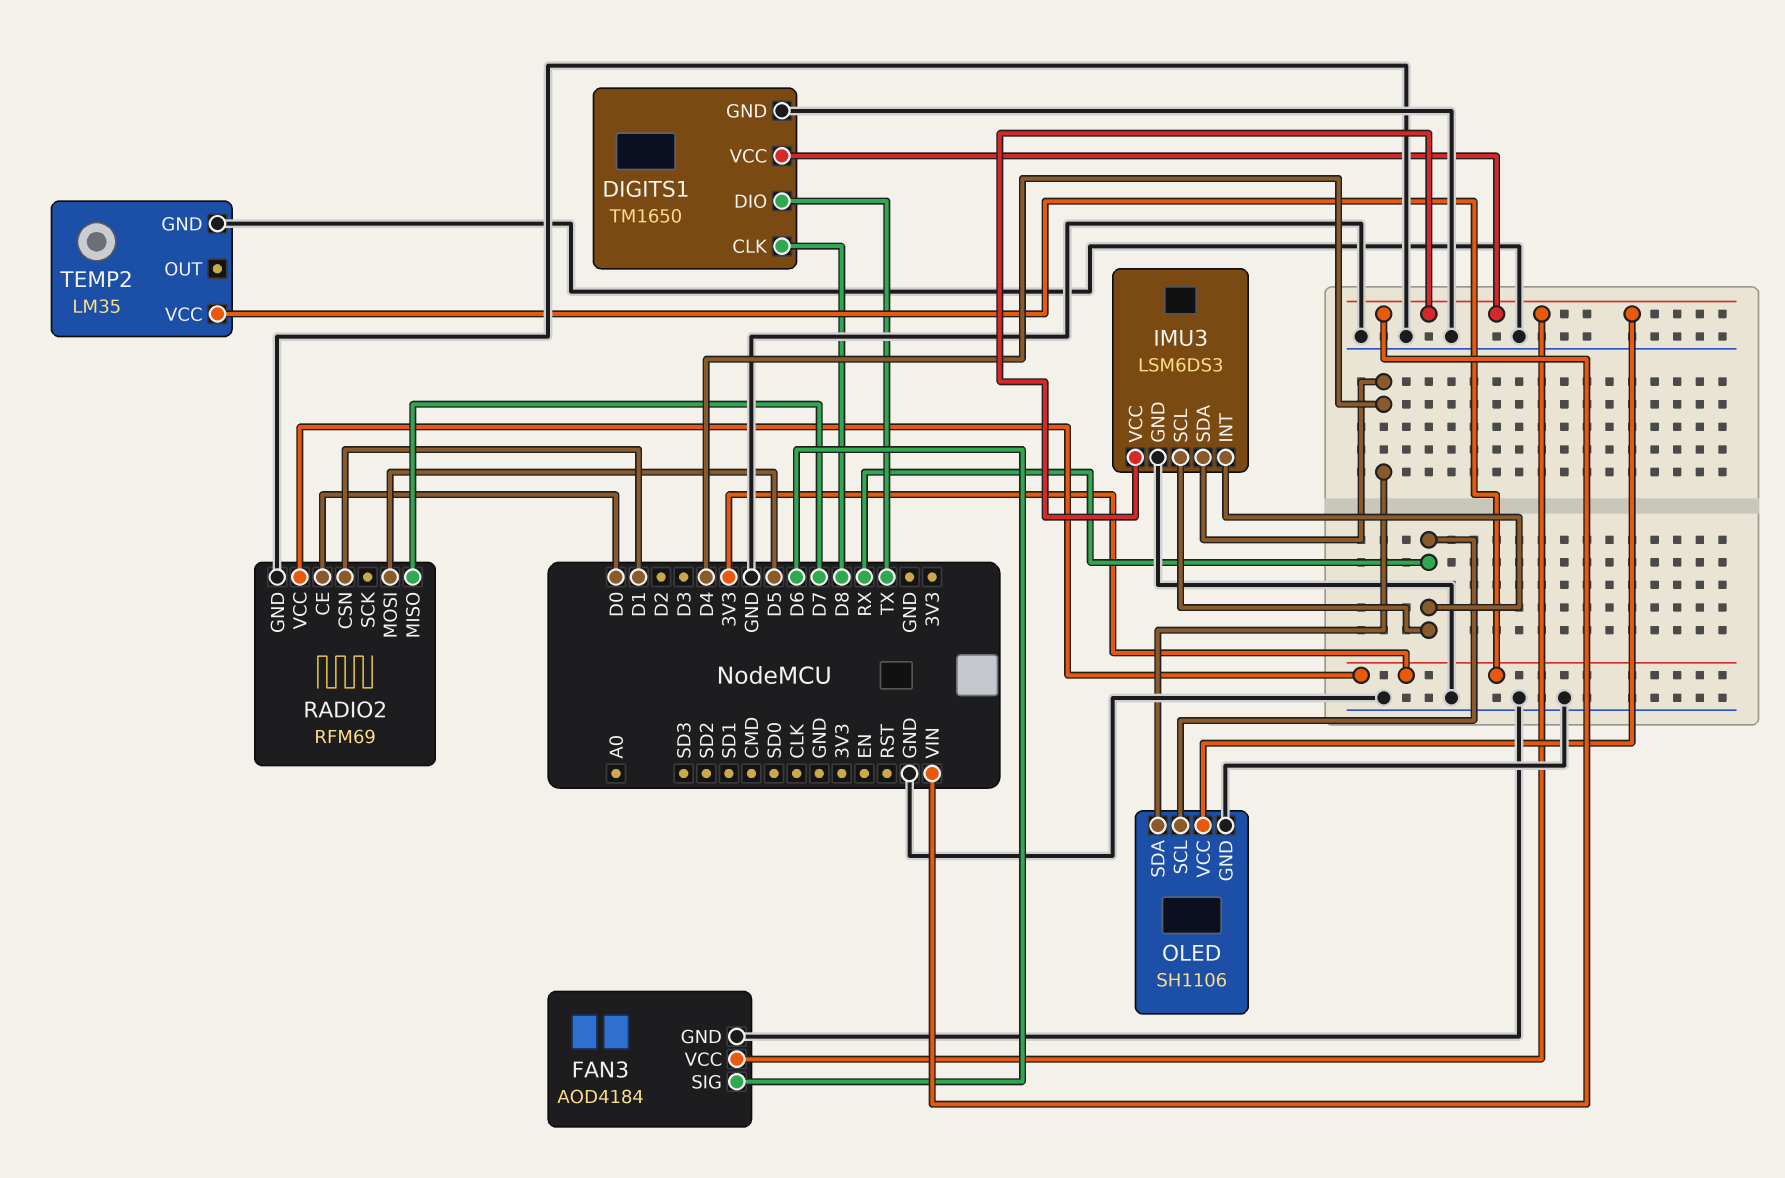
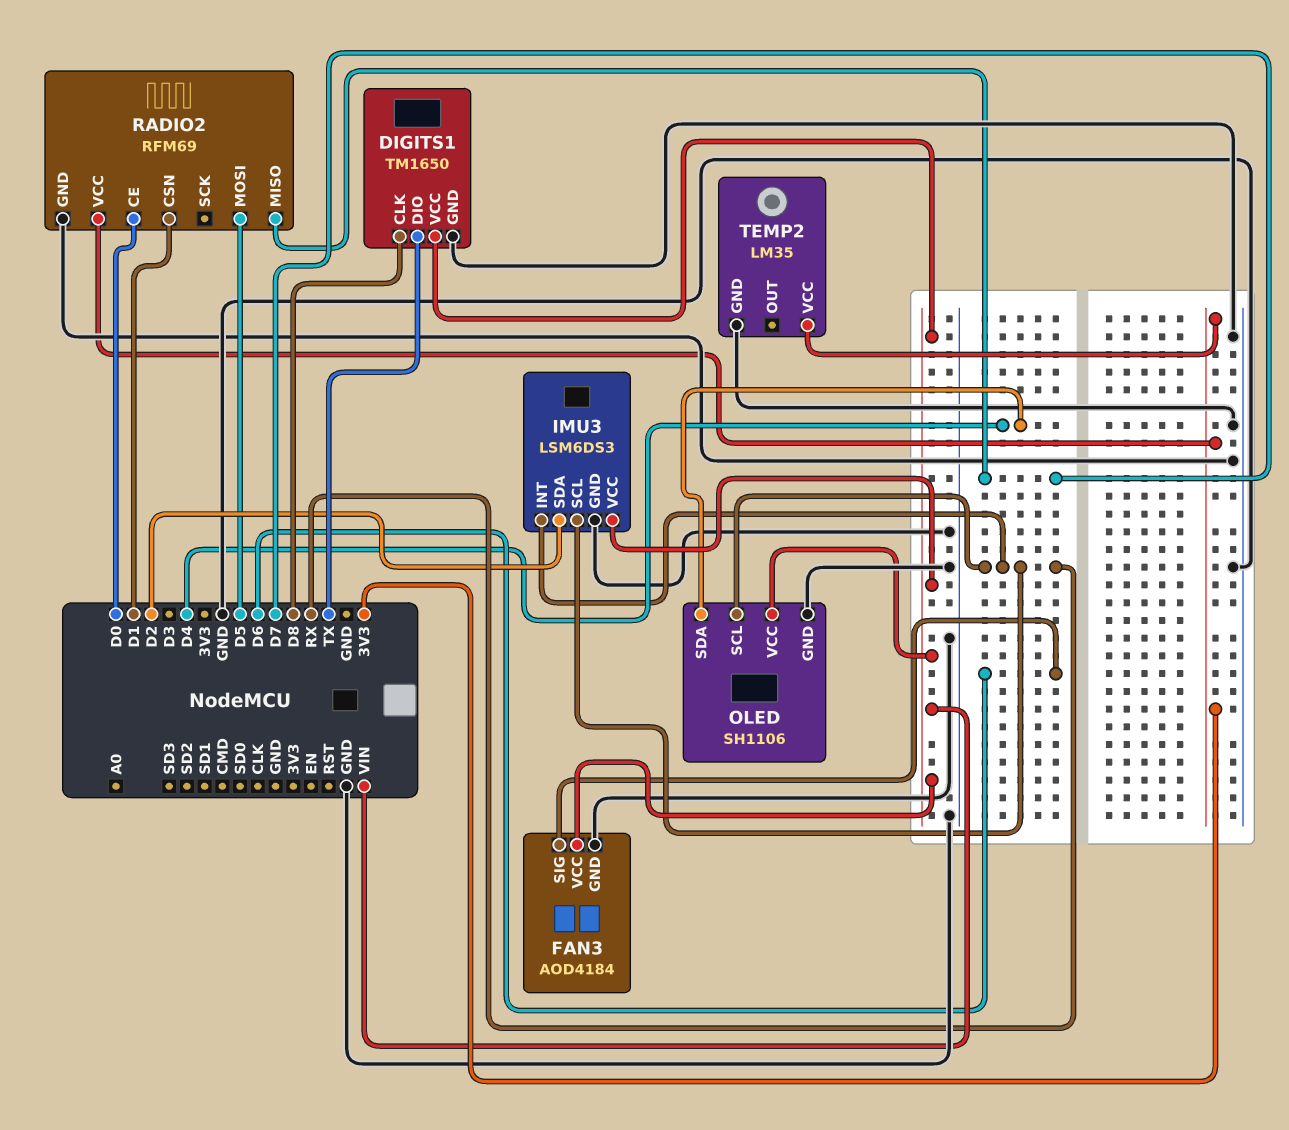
IMU3 pin SDA: D4 -> D2

